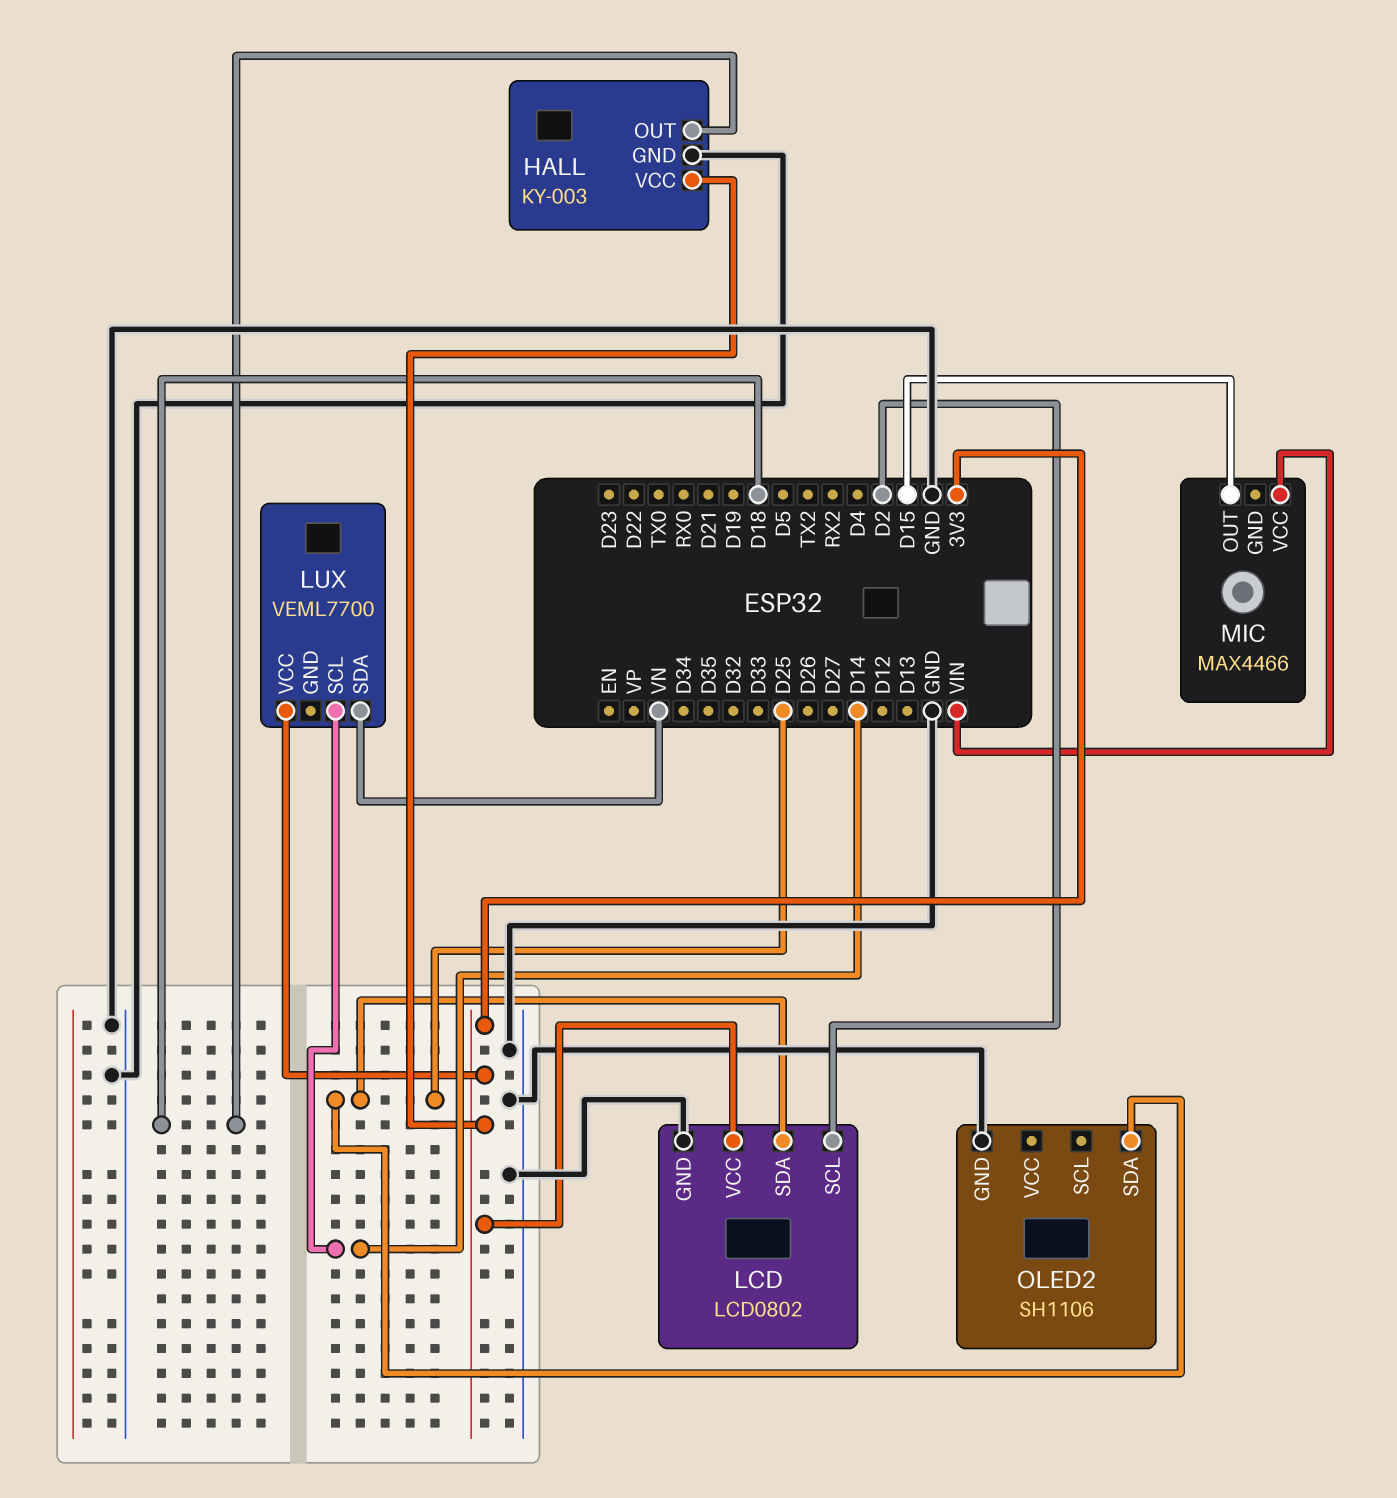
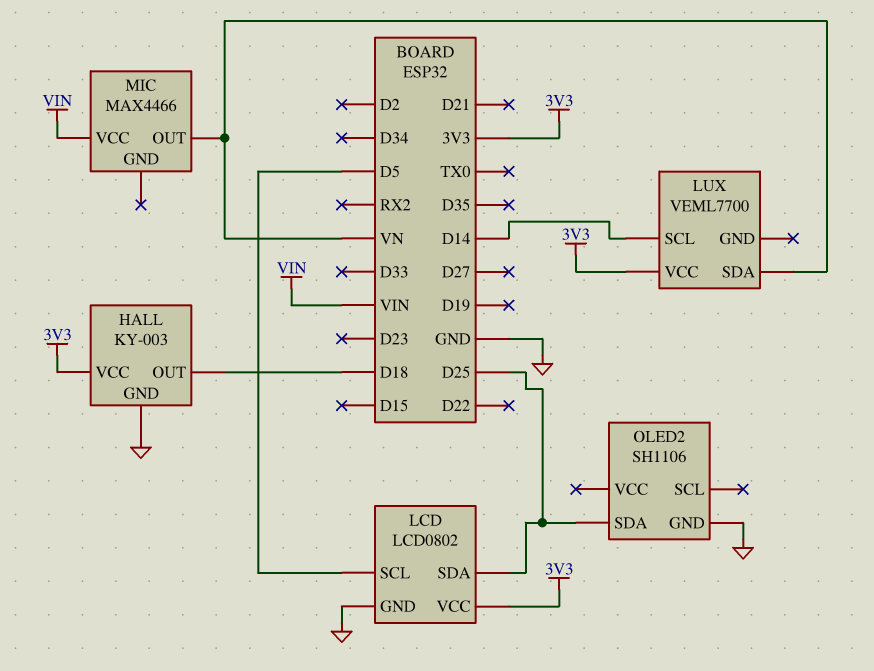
LCD pin SCL: D2 -> D5
MIC pin OUT: D15 -> VN

